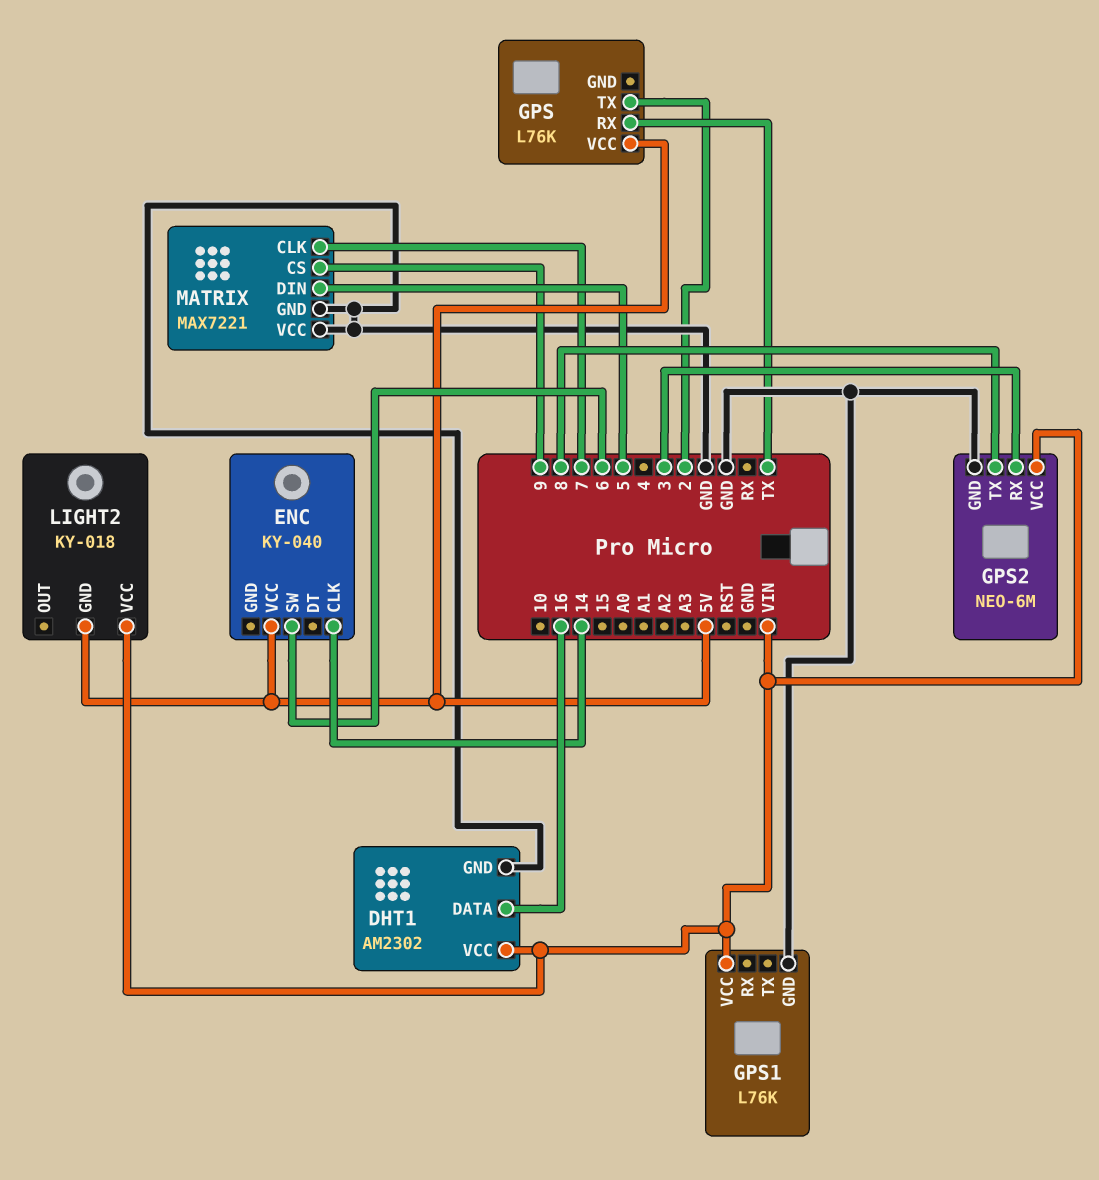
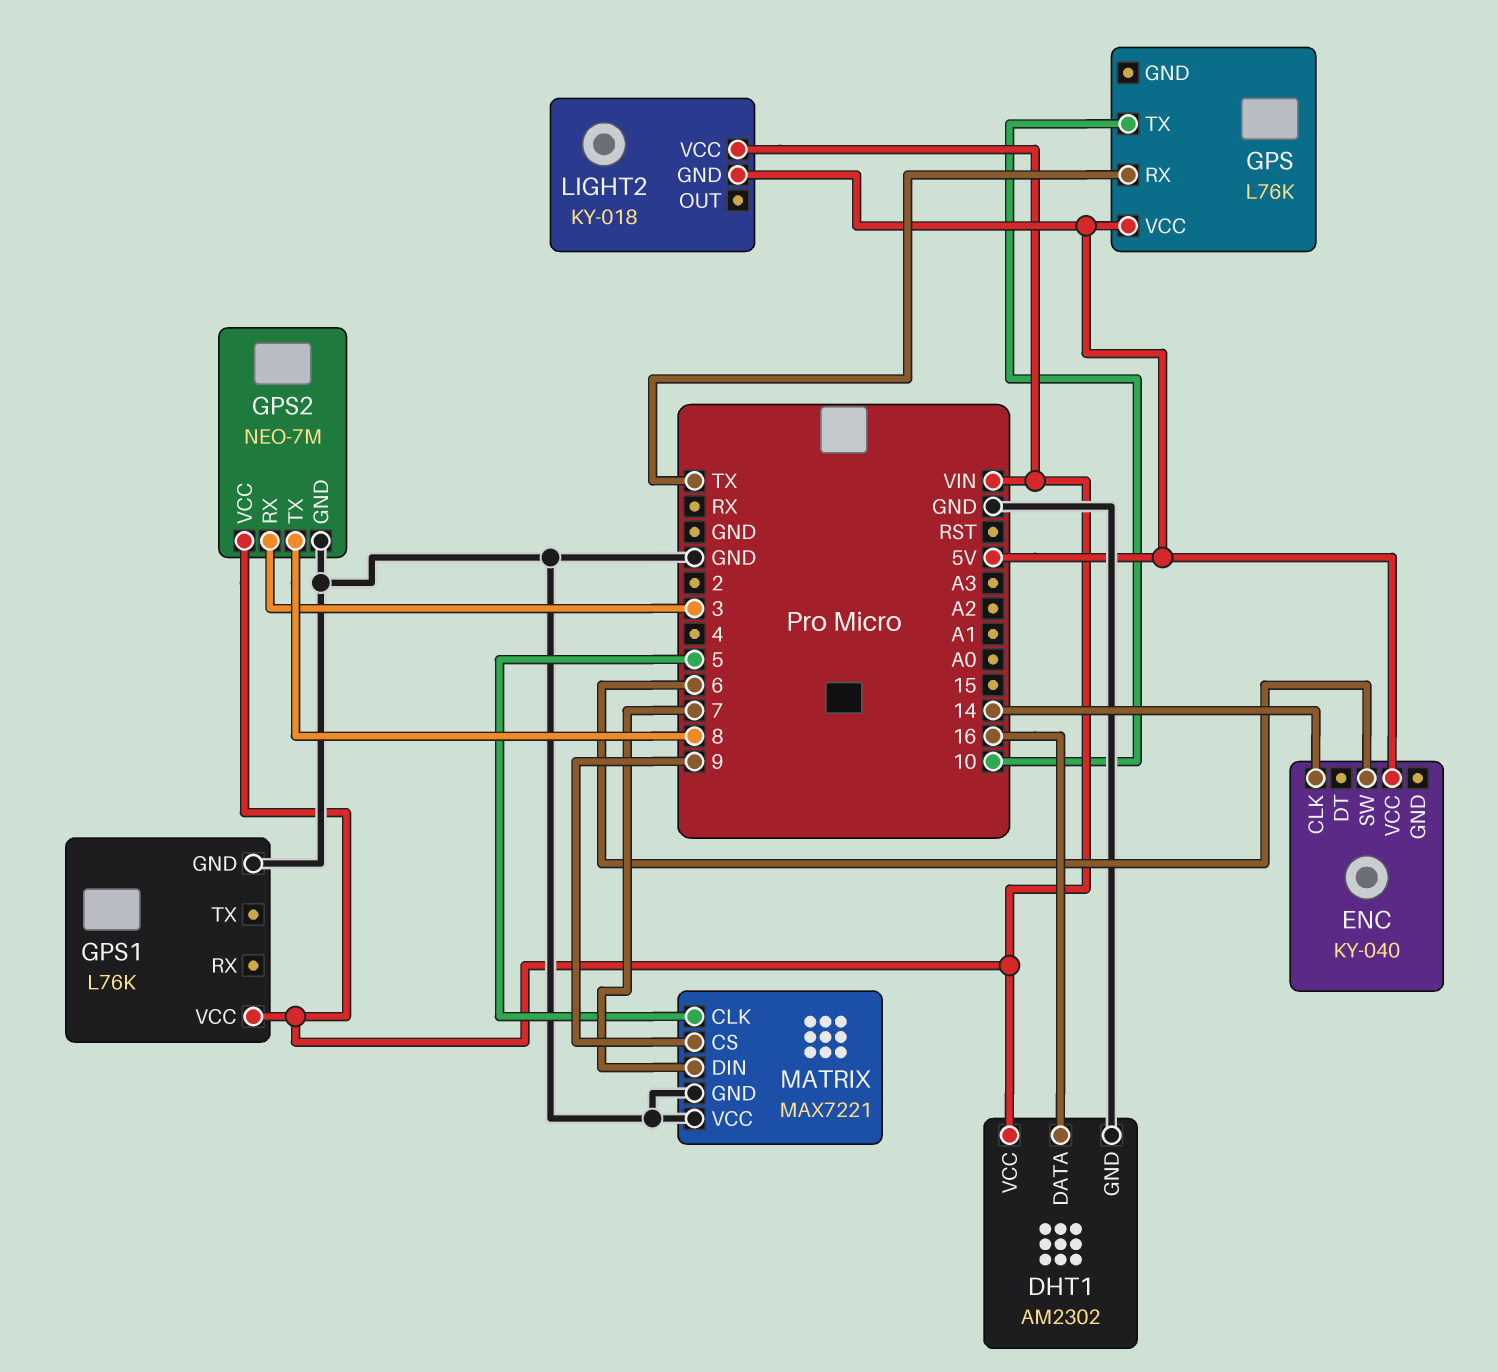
GPS pin TX: 2 -> 10
GPS2: NEO-6M -> NEO-7M
MATRIX pin CLK: 7 -> 5
MATRIX pin DIN: 5 -> 7

